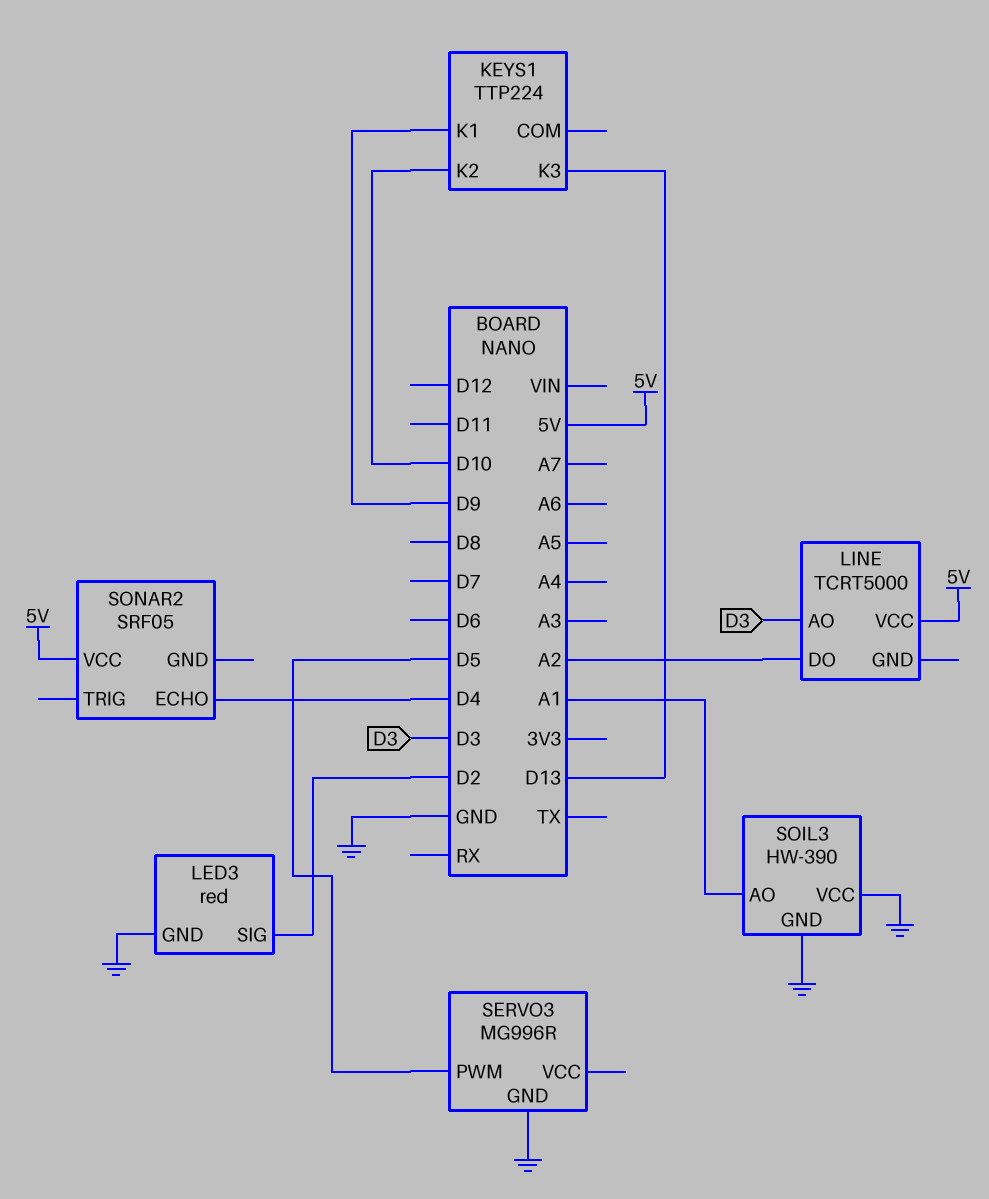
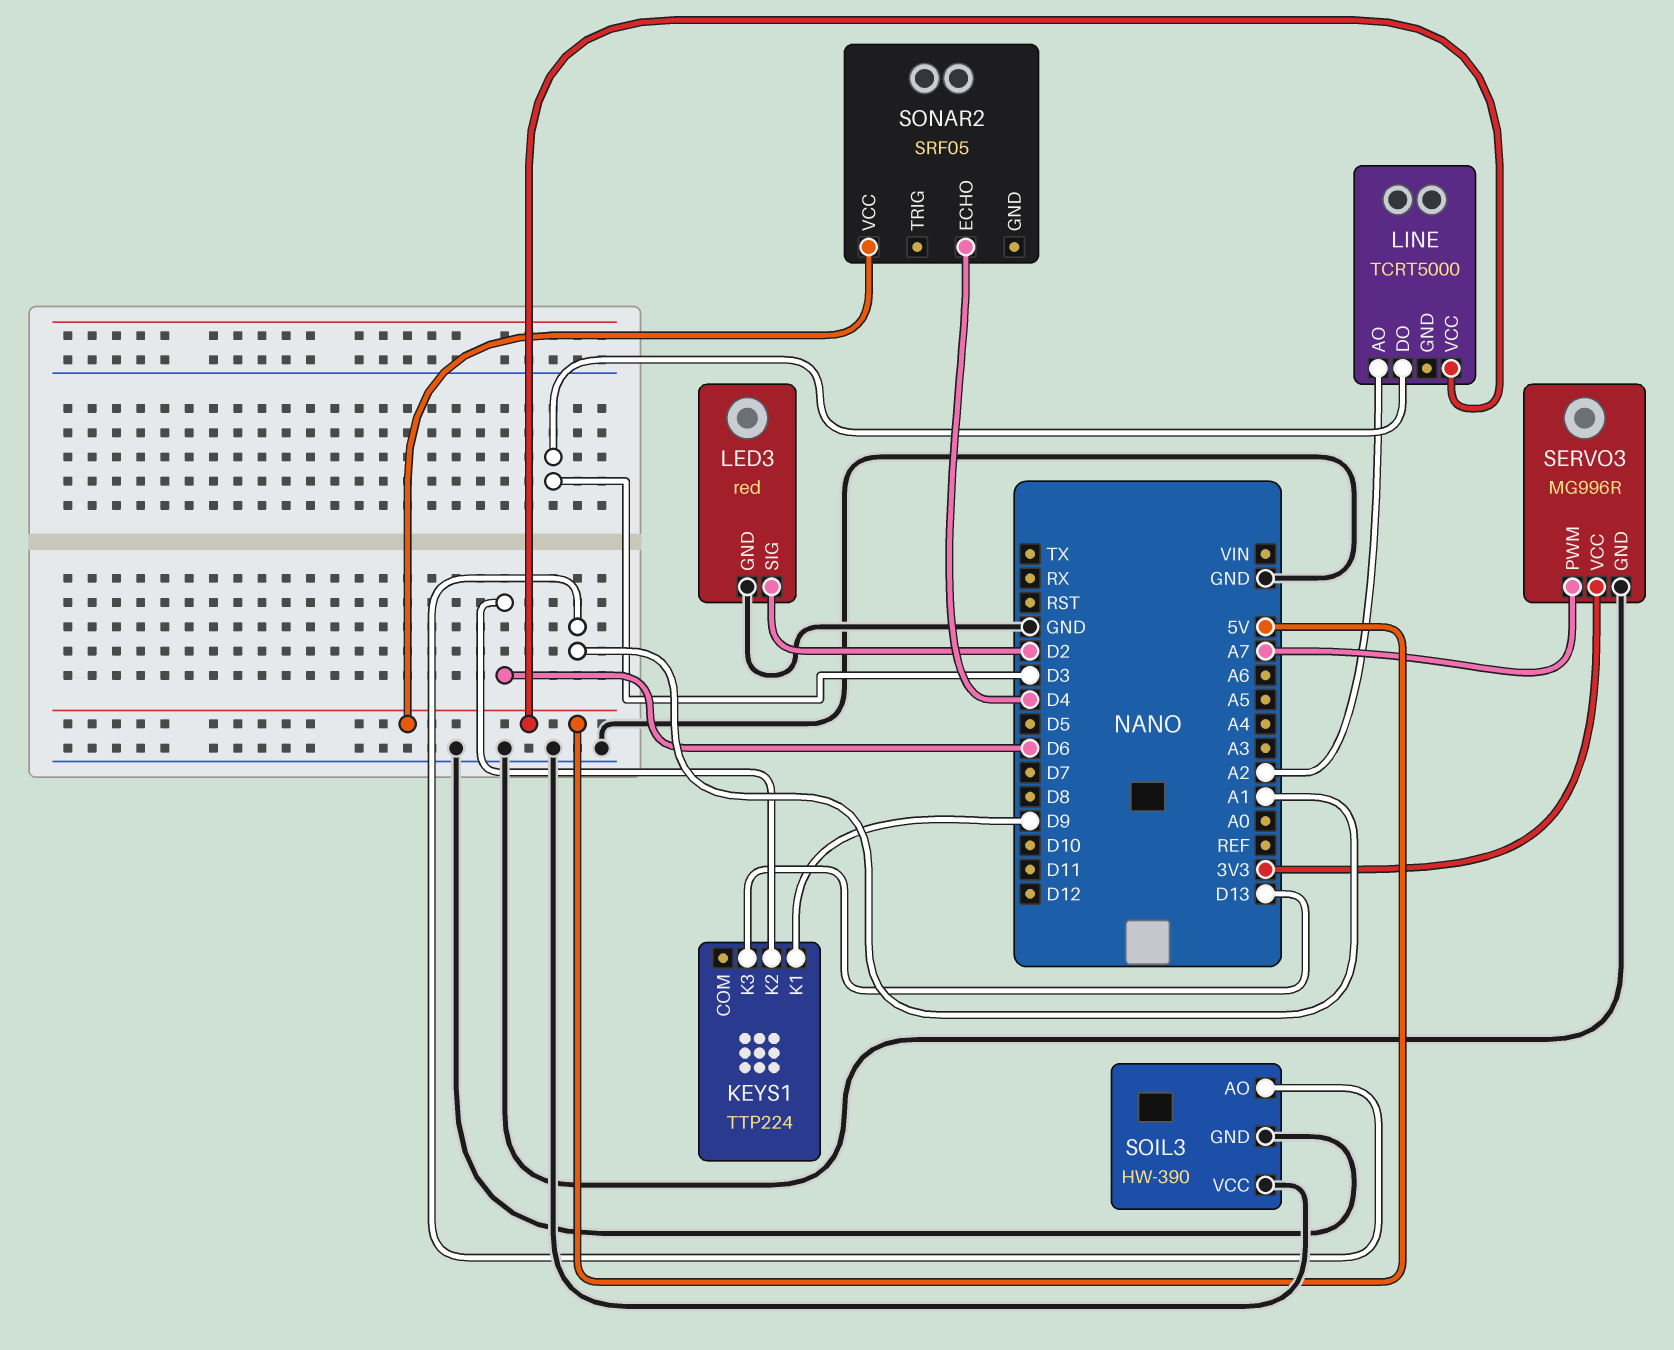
KEYS1 pin K2: D10 -> D6
LINE pin AO: D3 -> A2
LINE pin DO: A2 -> D3
SERVO3 pin PWM: D5 -> A7
SERVO3 pin VCC: none -> 3V3

